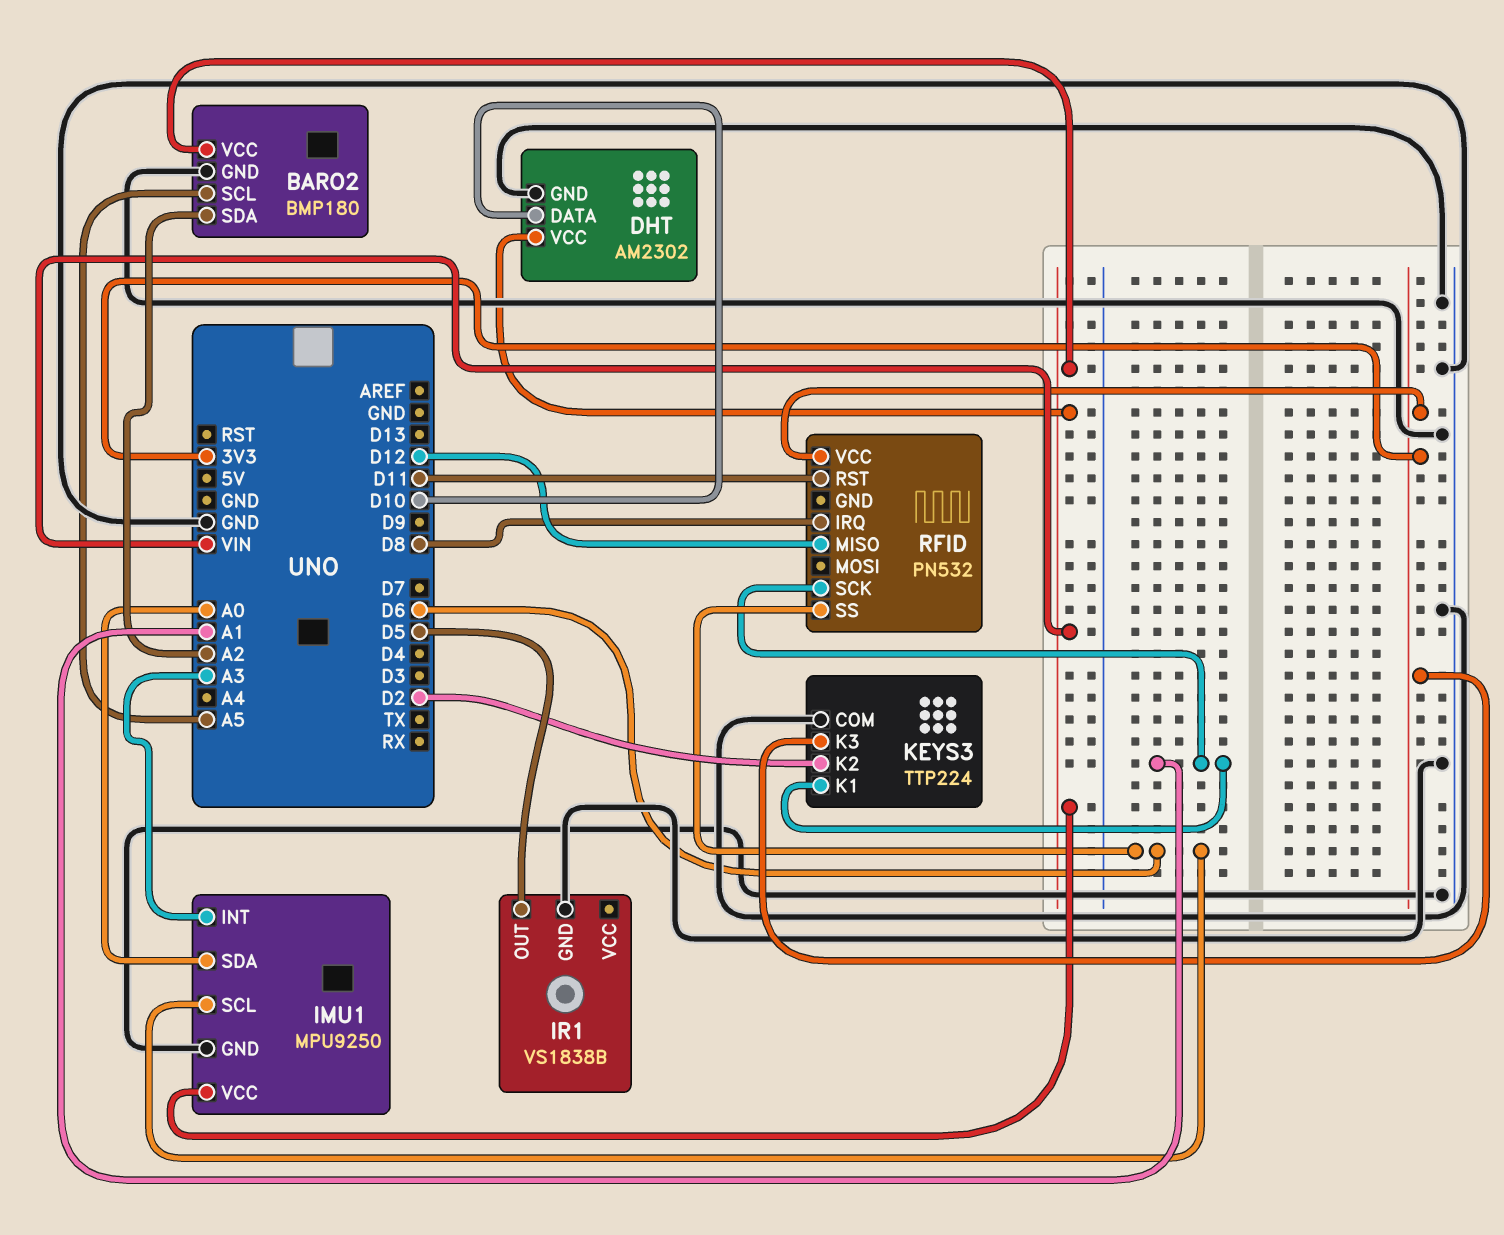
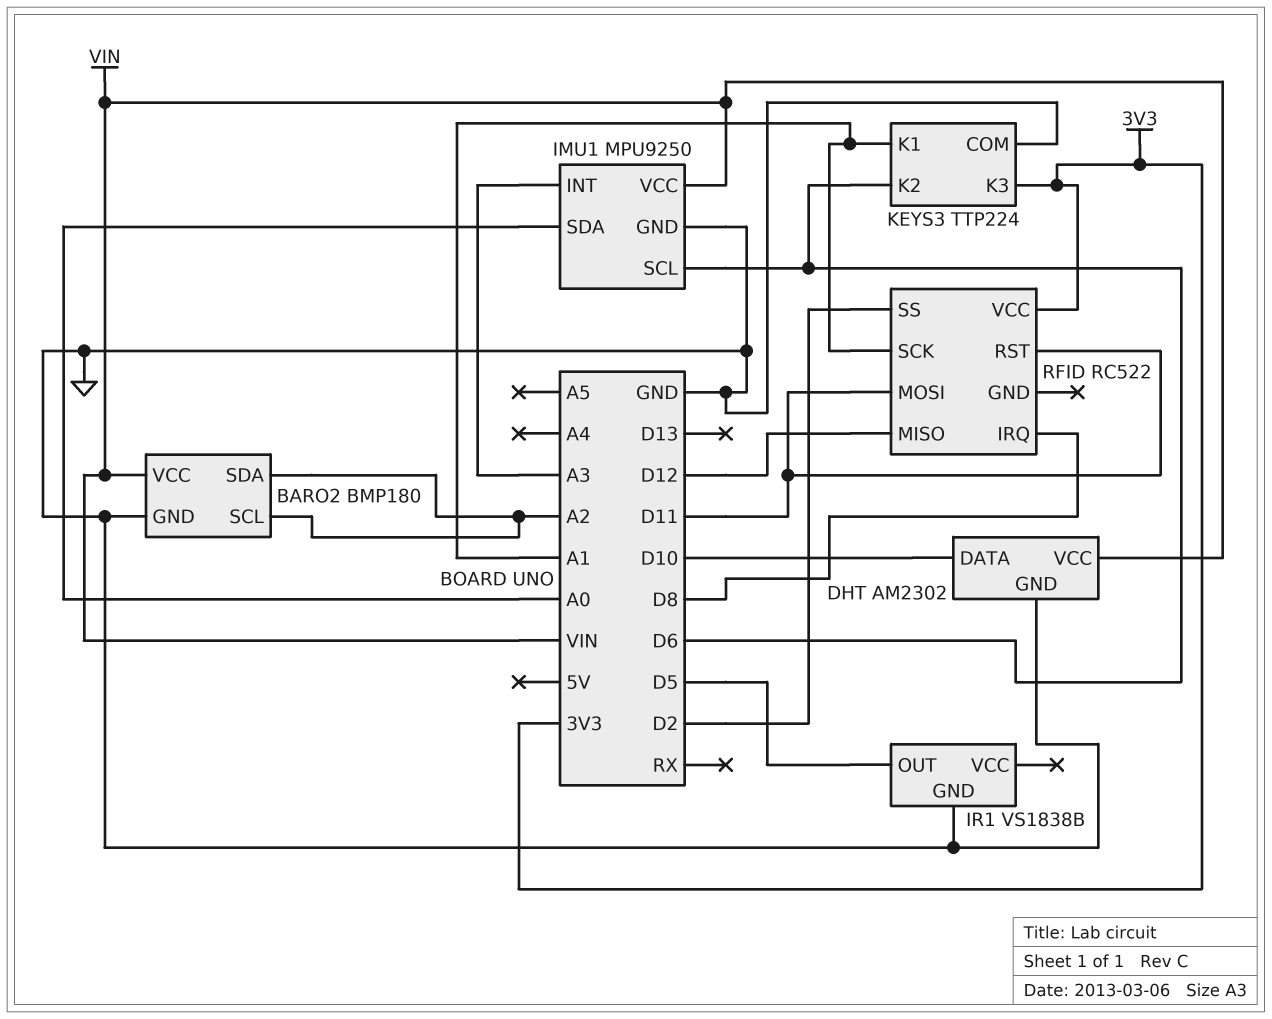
BARO2 pin SCL: A5 -> A2
KEYS3 pin K2: D2 -> D6
RFID: PN532 -> RC522
RFID pin MOSI: none -> D11
RFID pin SS: D6 -> D2

